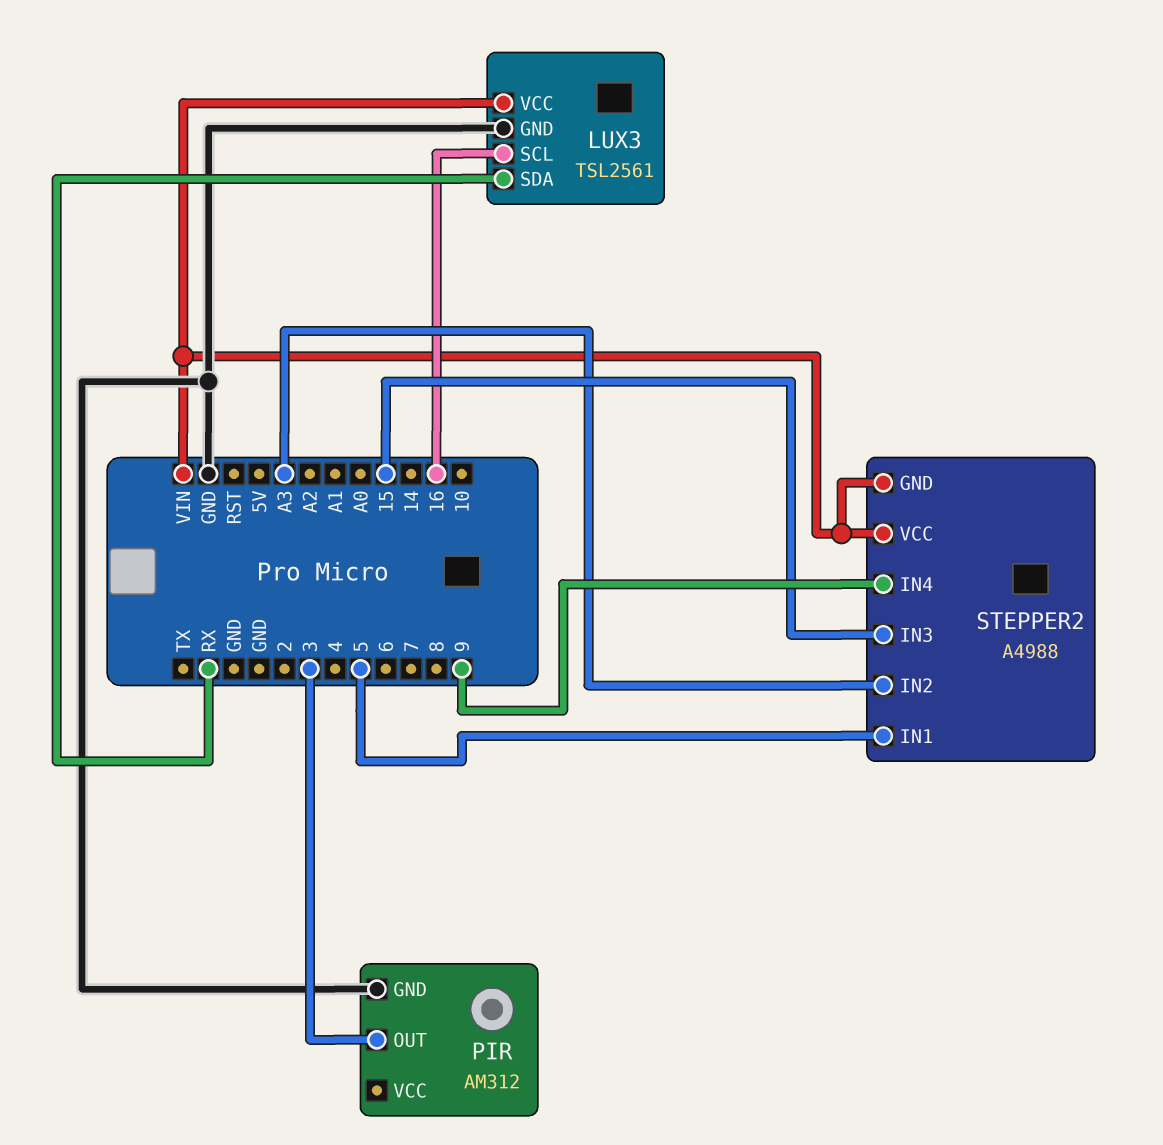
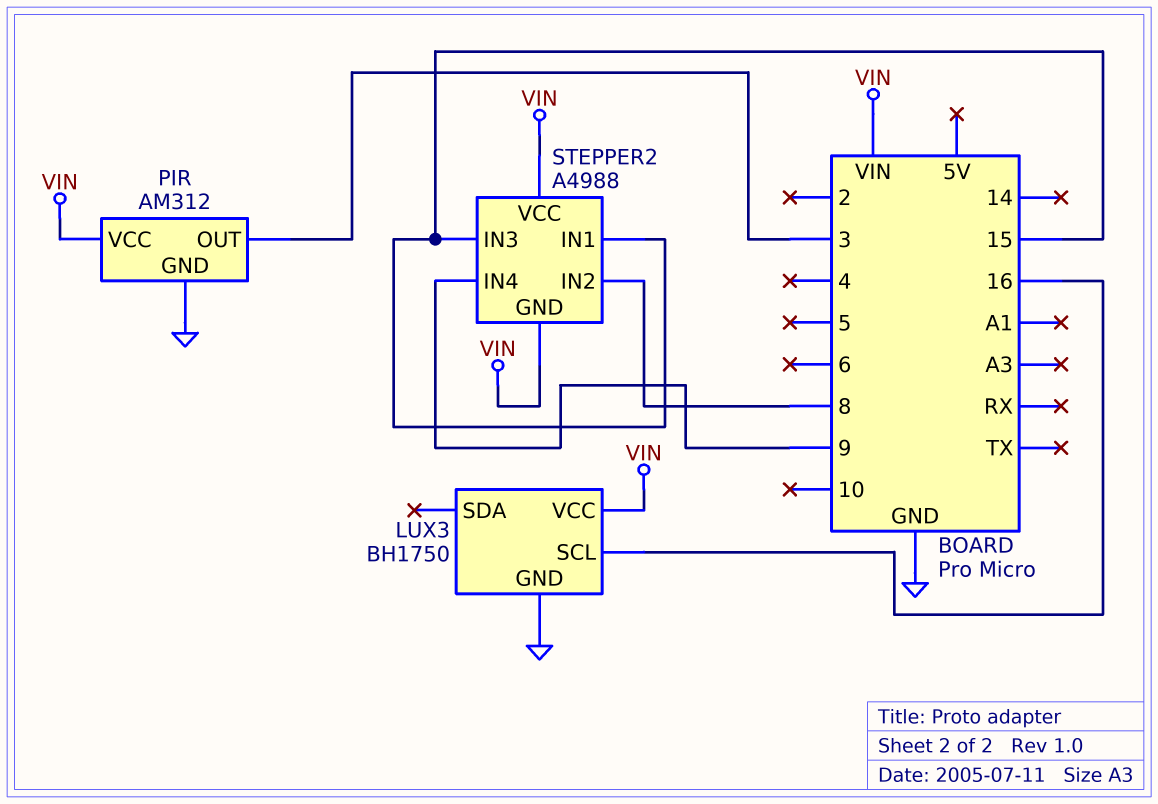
LUX3: TSL2561 -> BH1750
LUX3 pin SDA: RX -> none
PIR pin VCC: none -> VIN
STEPPER2 pin IN1: 5 -> 15
STEPPER2 pin IN2: A3 -> 8

